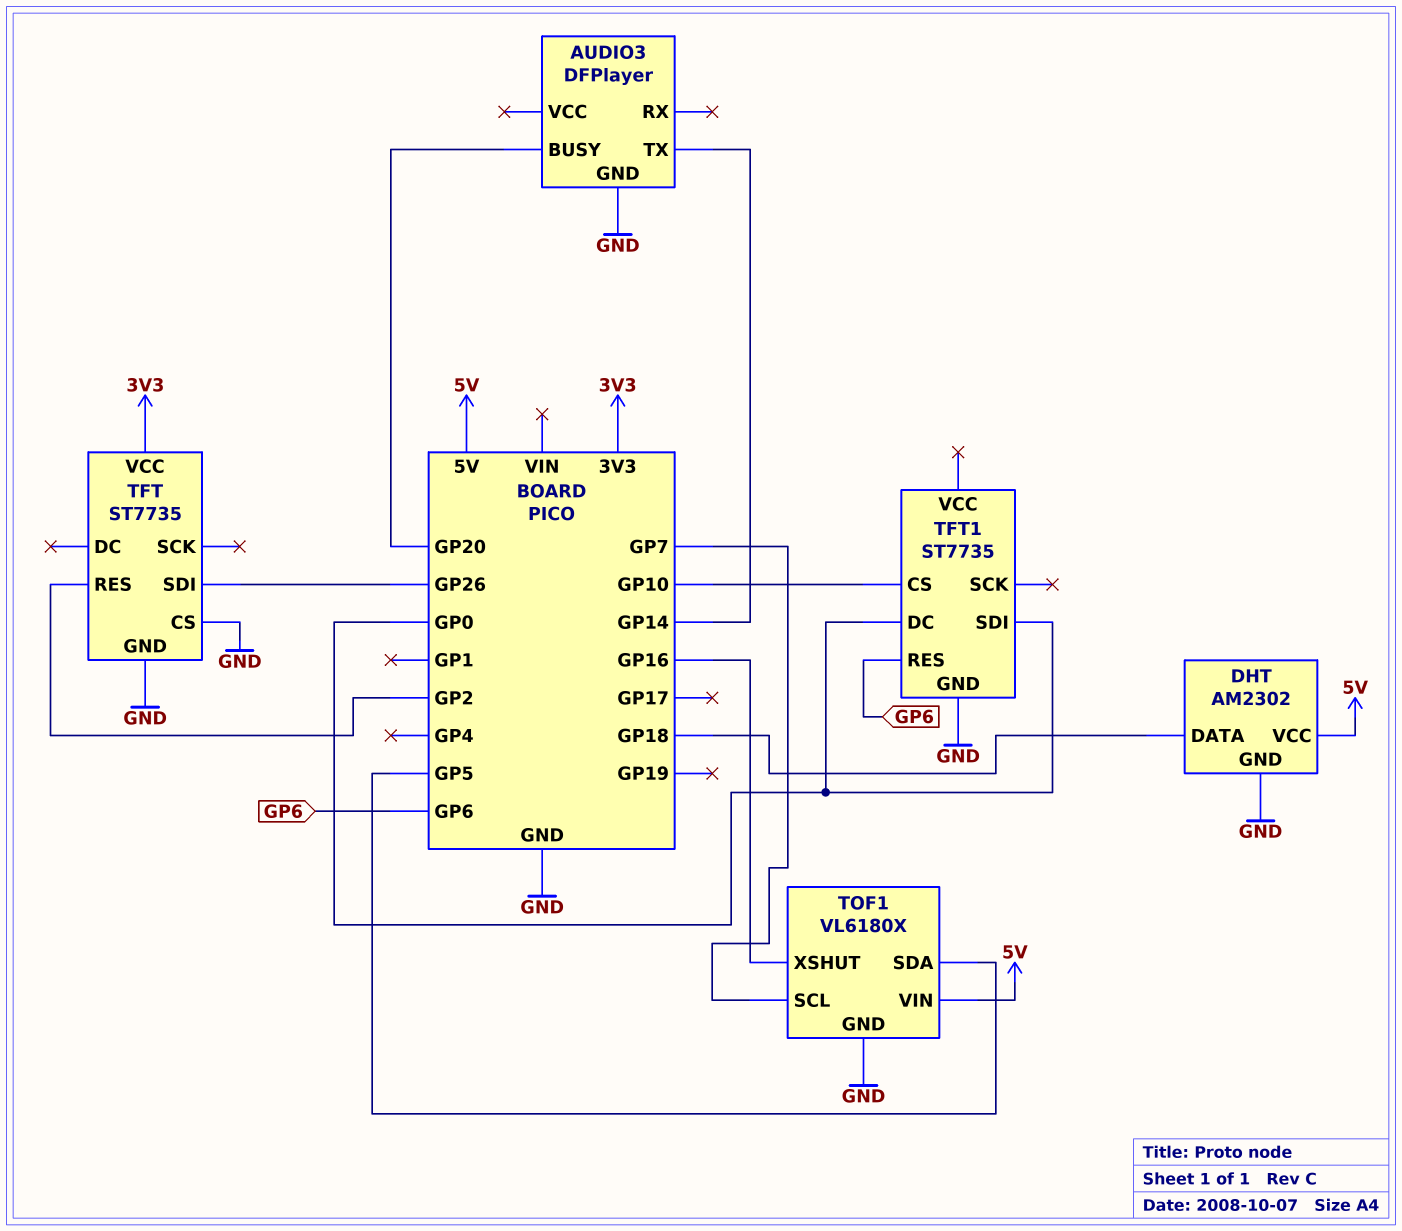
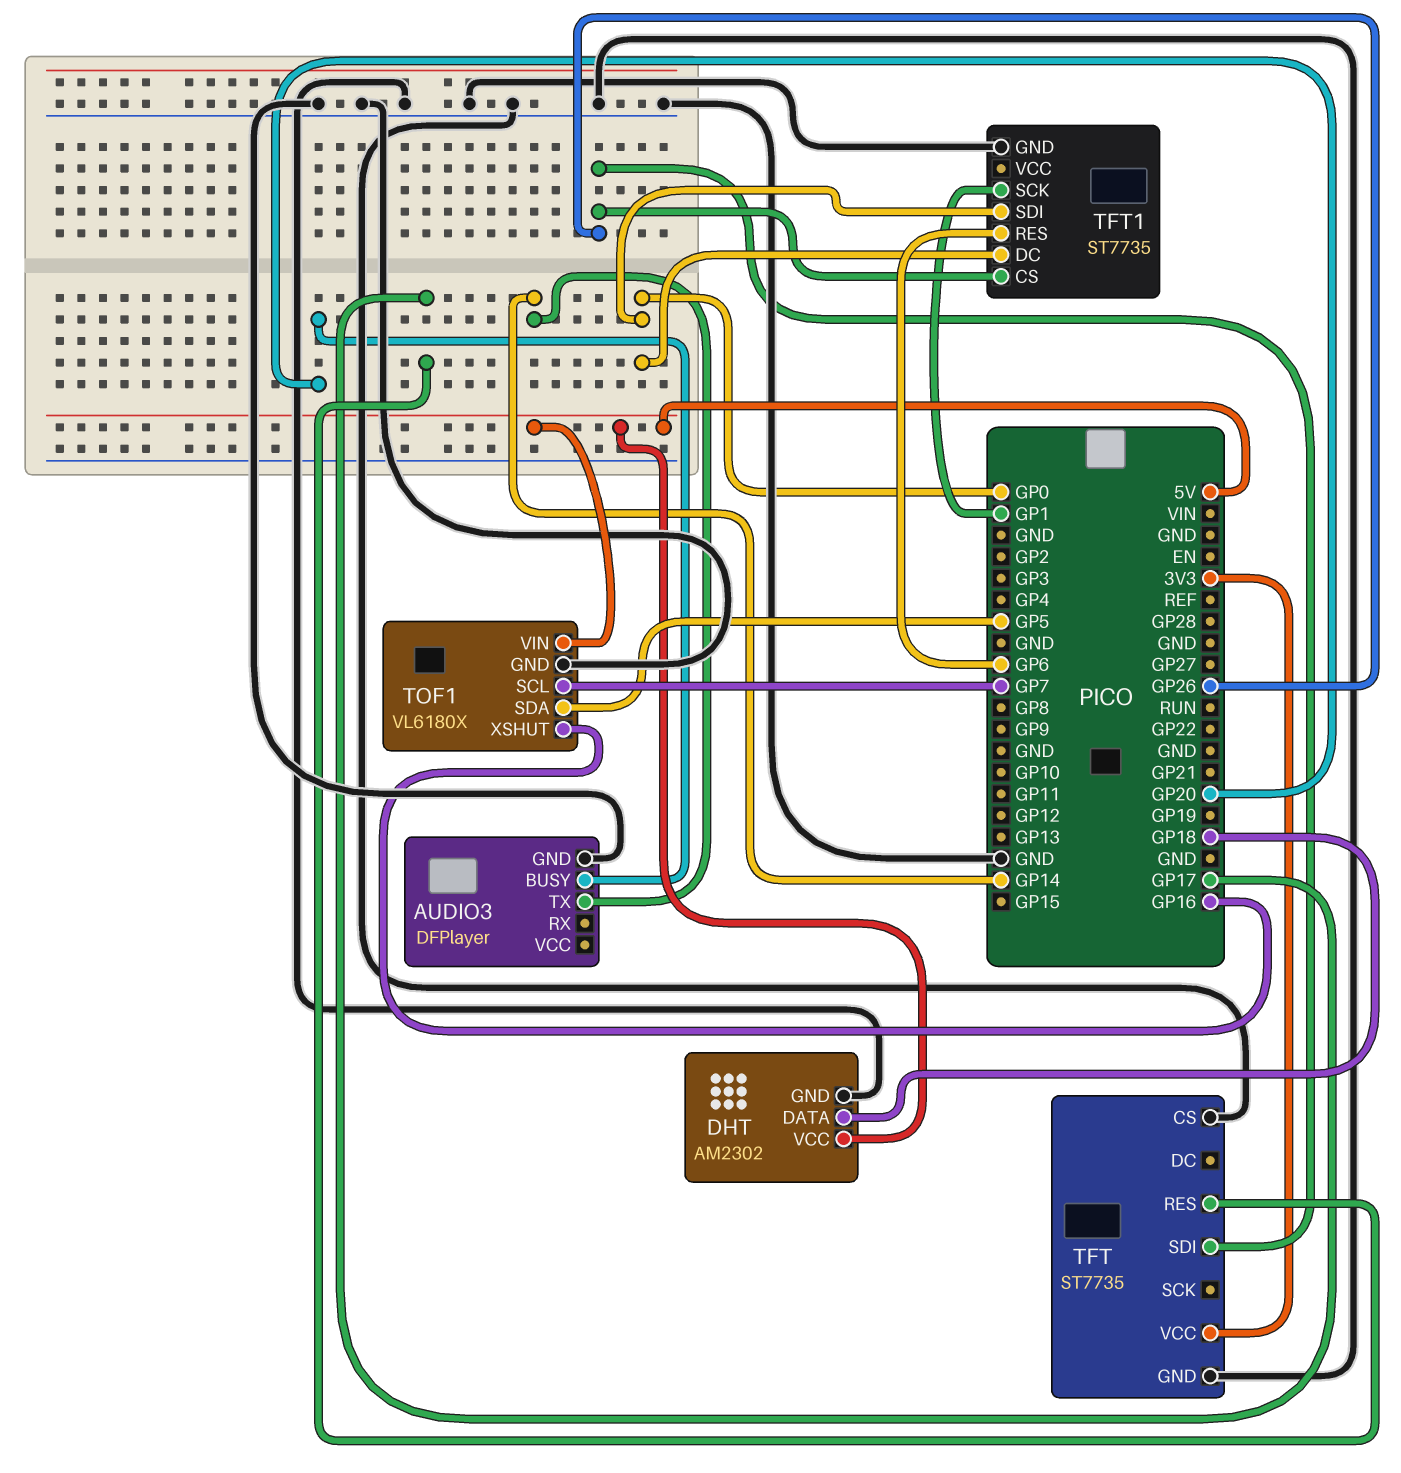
TFT pin RES: GP2 -> GP17
TFT1 pin CS: GP10 -> GP26
TFT1 pin SCK: none -> GP1

